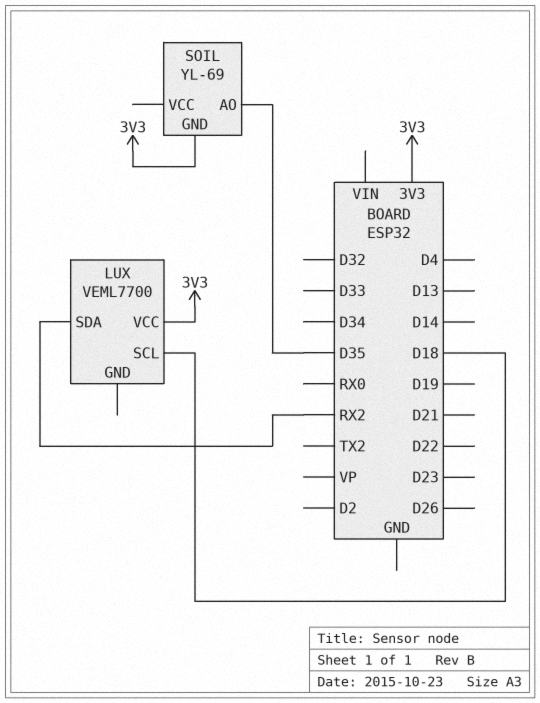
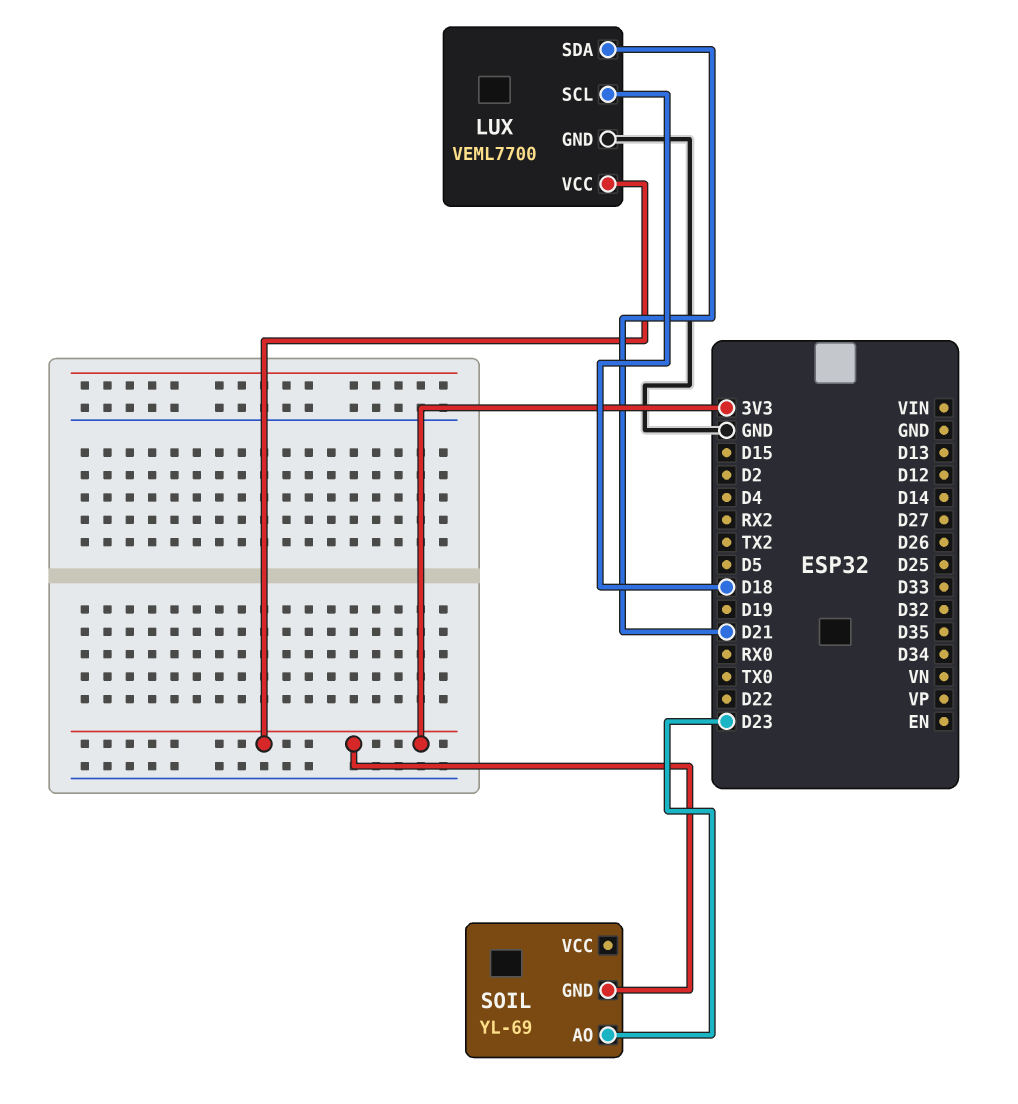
LUX pin GND: none -> GND
LUX pin SDA: RX2 -> D21
SOIL pin AO: D35 -> D23

